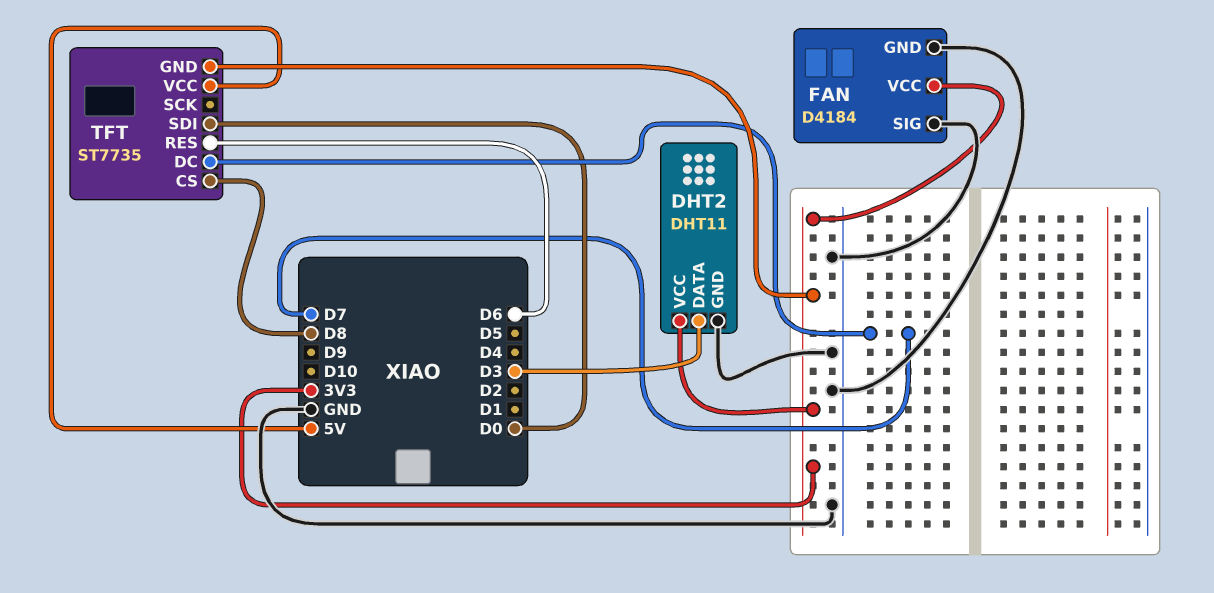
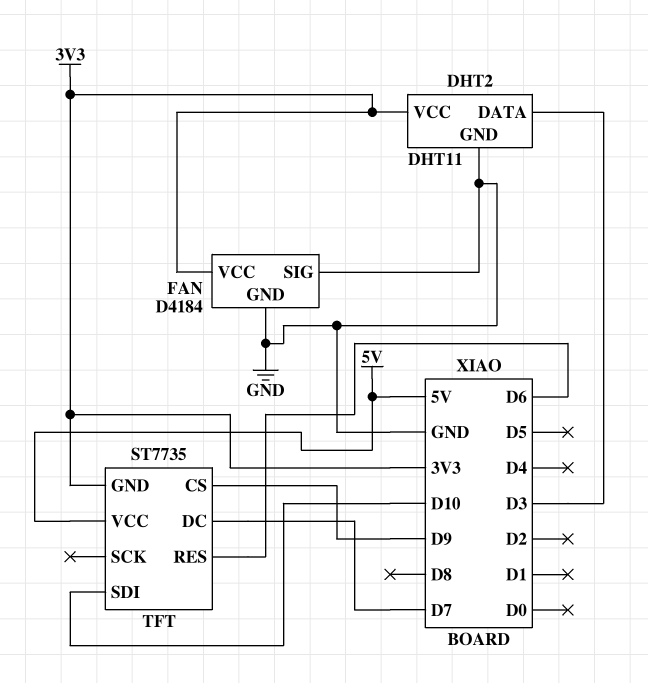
TFT pin CS: D8 -> D9
TFT pin SDI: D0 -> D10

